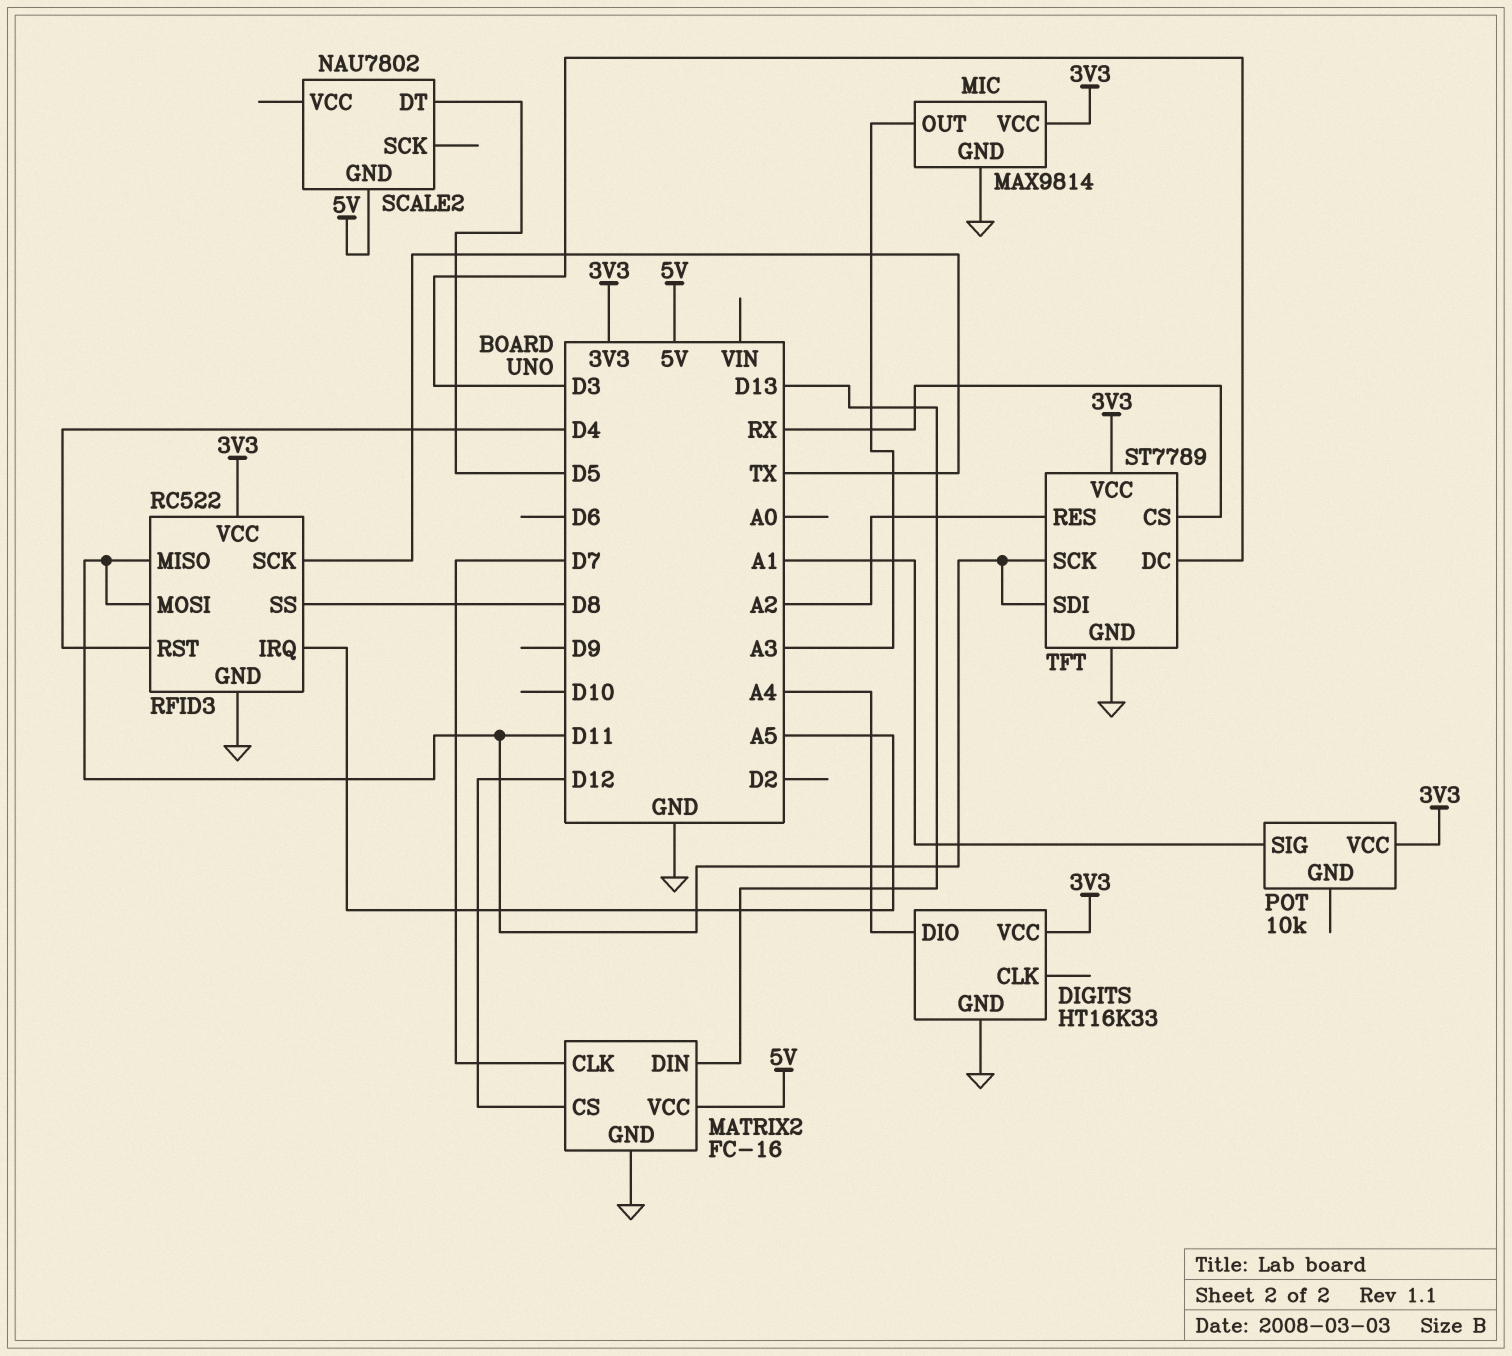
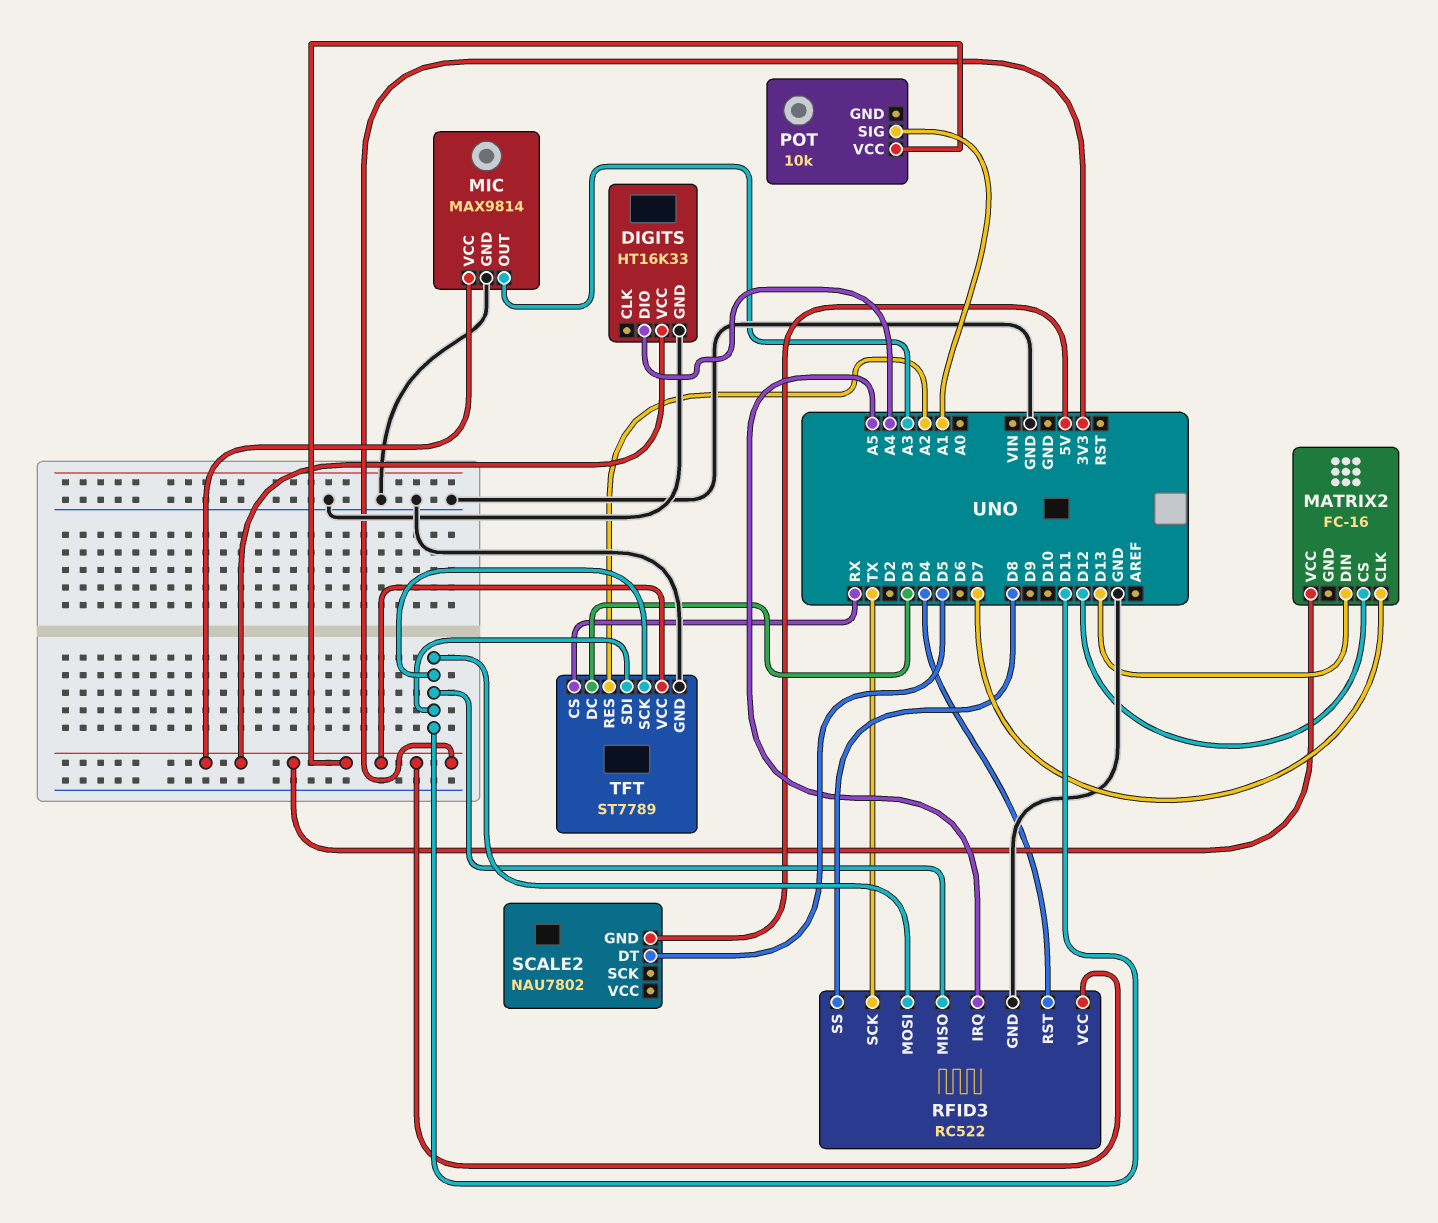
MATRIX2 pin GND: GND -> none
MATRIX2 pin VCC: 5V -> 3V3

